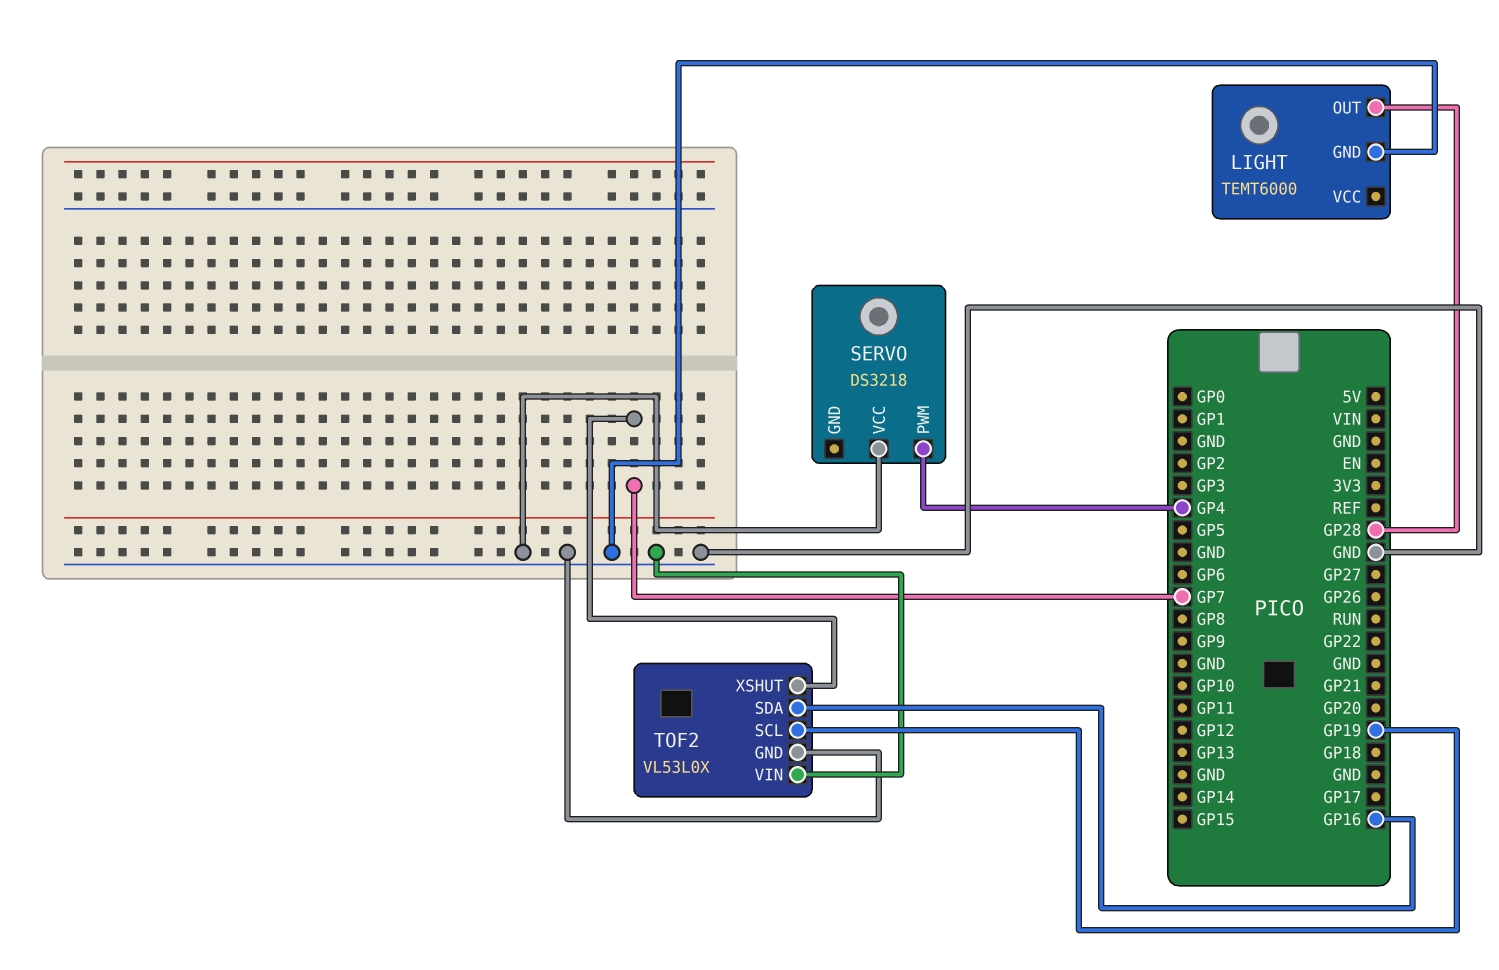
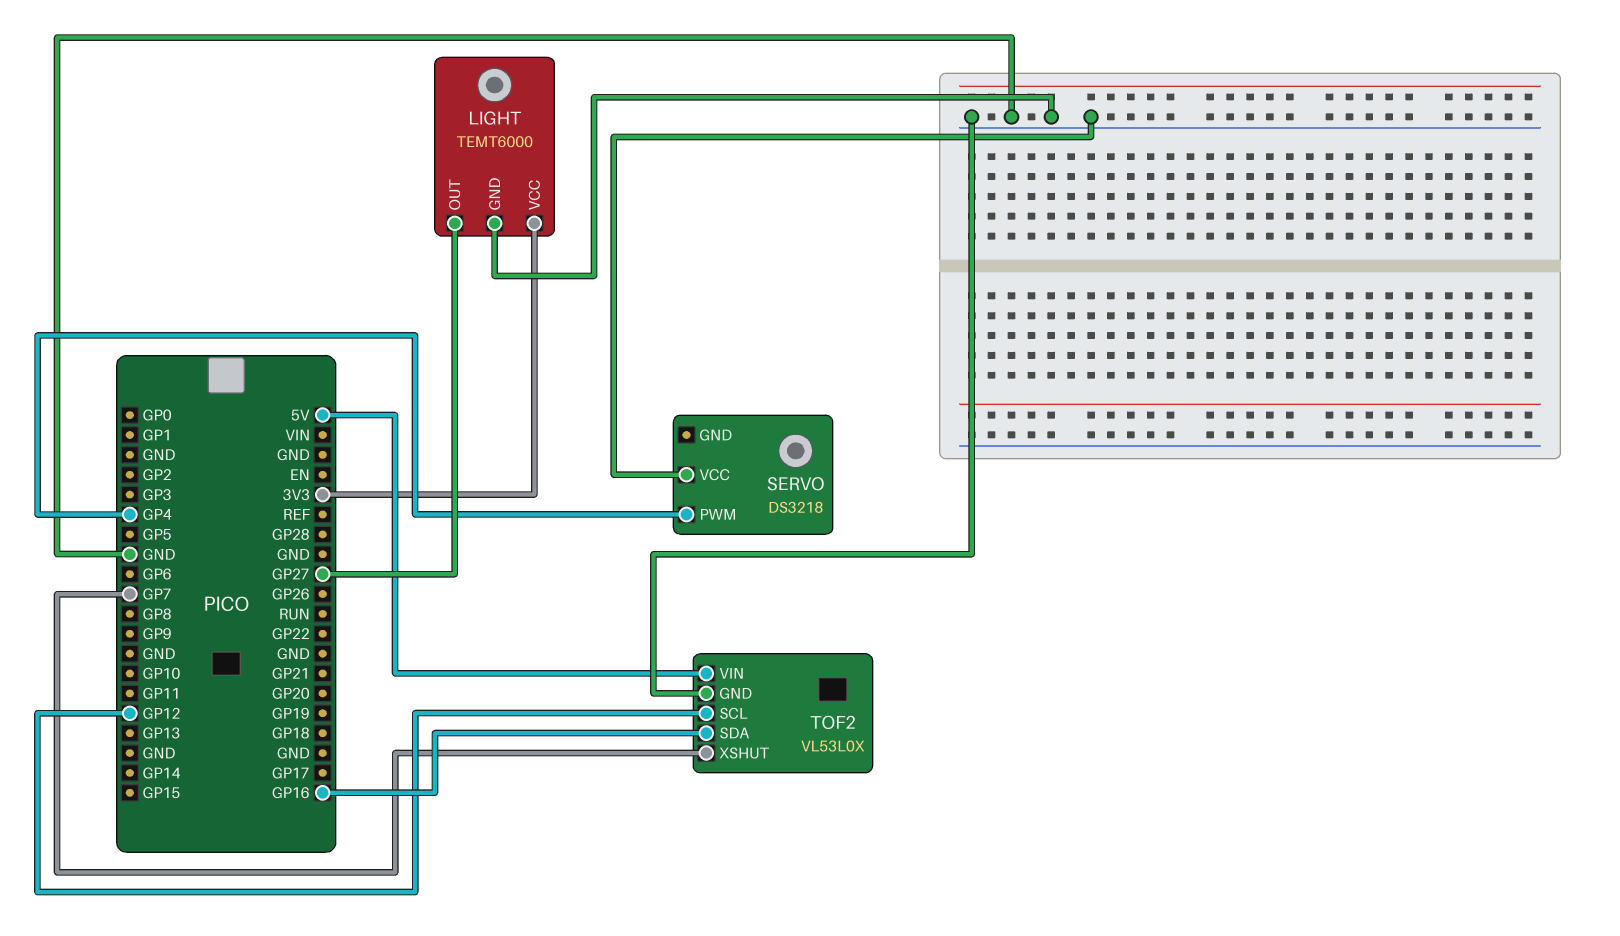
LIGHT pin OUT: GP28 -> GP27
LIGHT pin VCC: none -> 3V3
TOF2 pin SCL: GP19 -> GP12
TOF2 pin VIN: GND -> 5V

